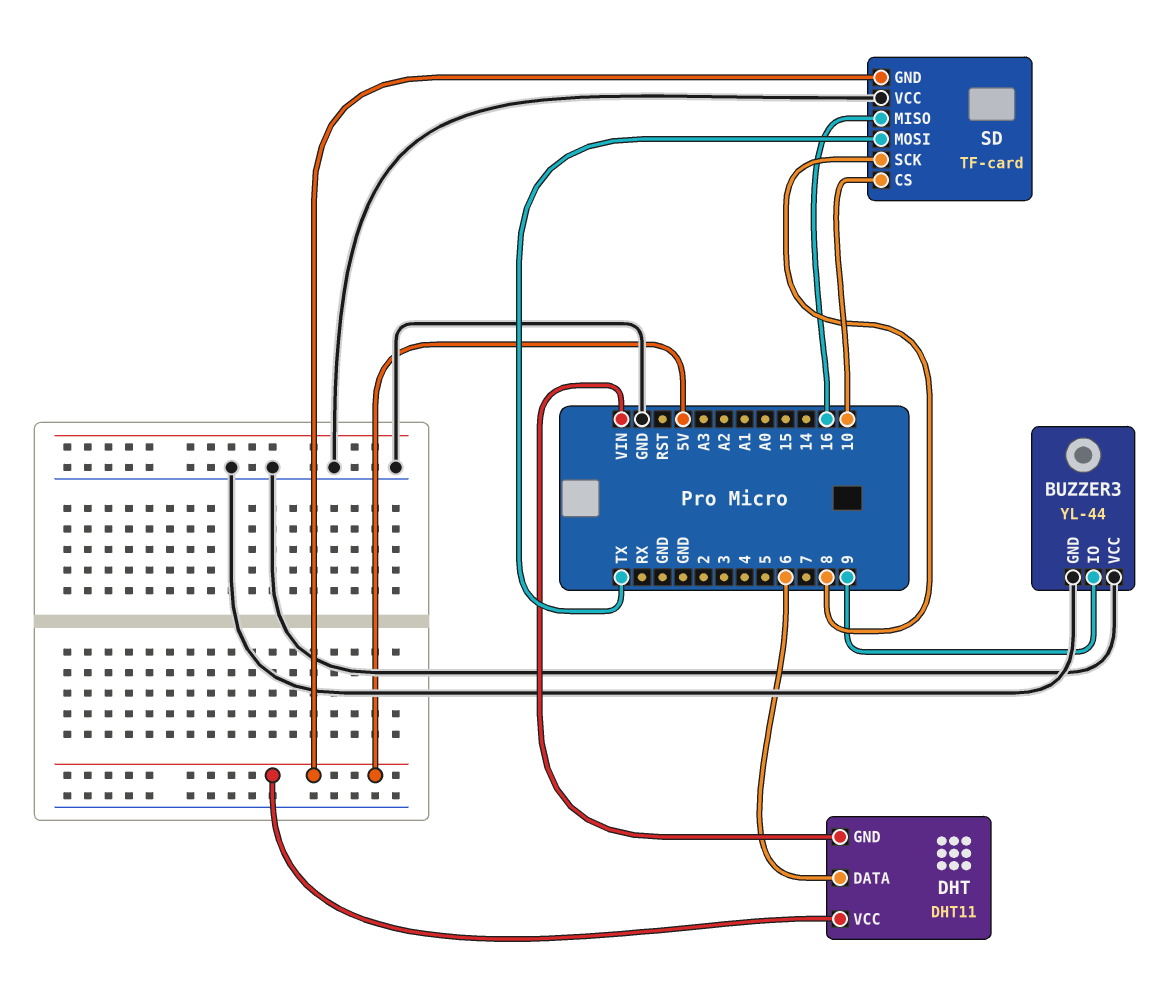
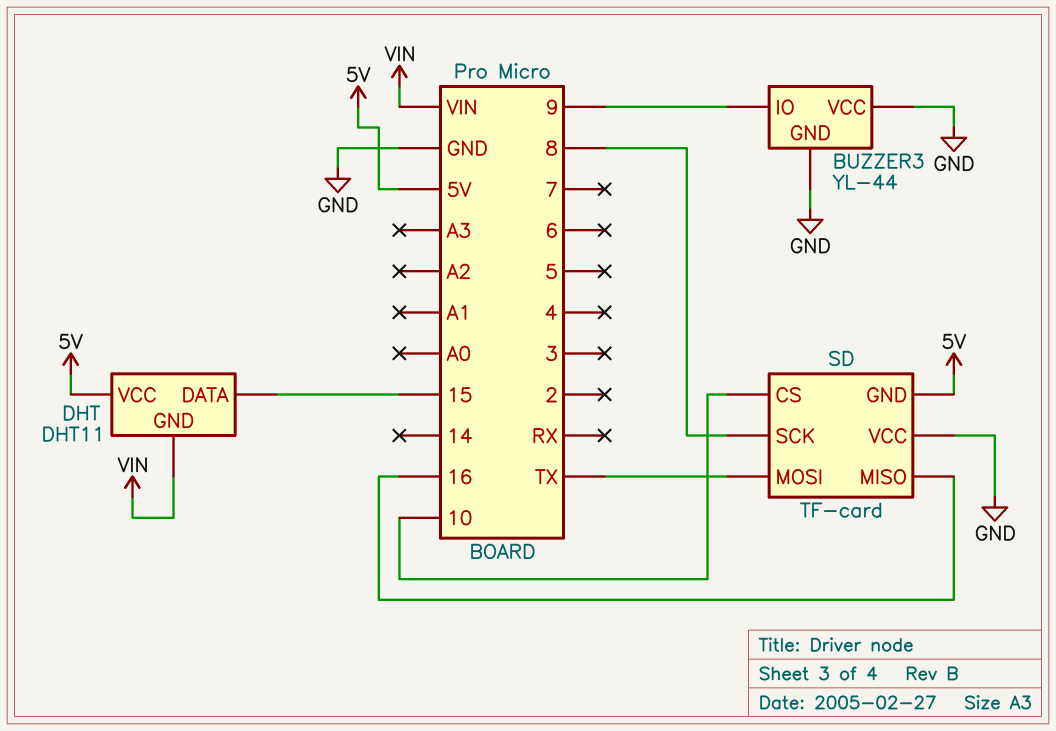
DHT pin DATA: 6 -> 15

